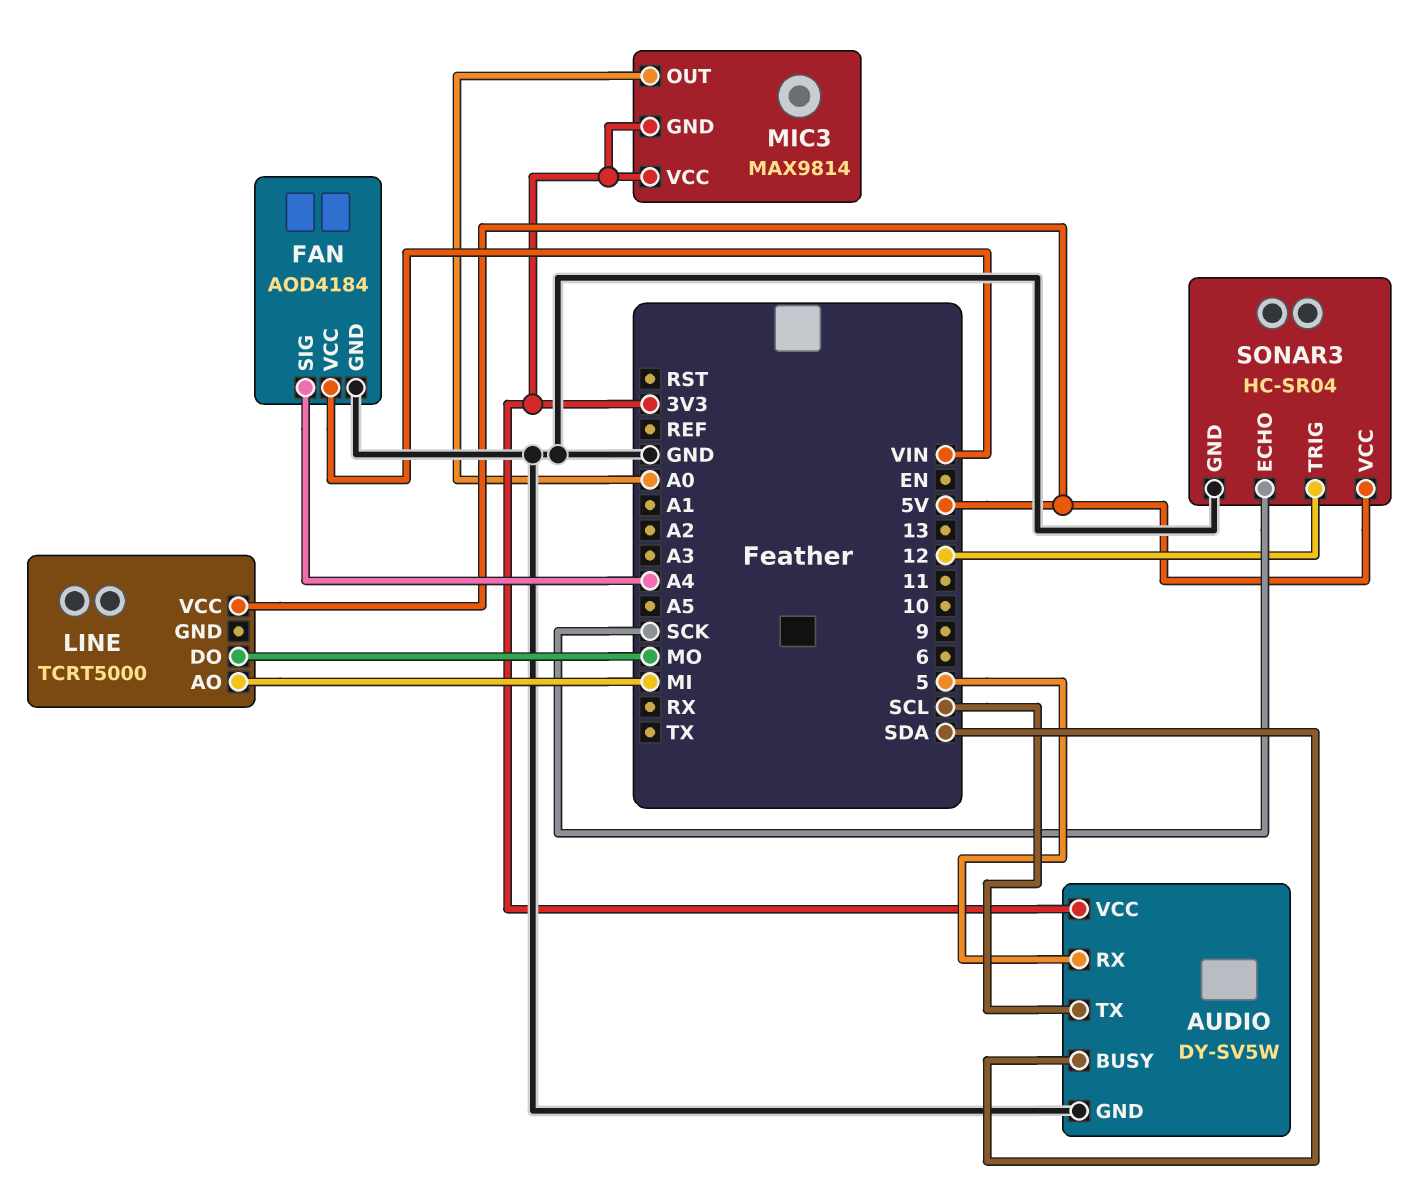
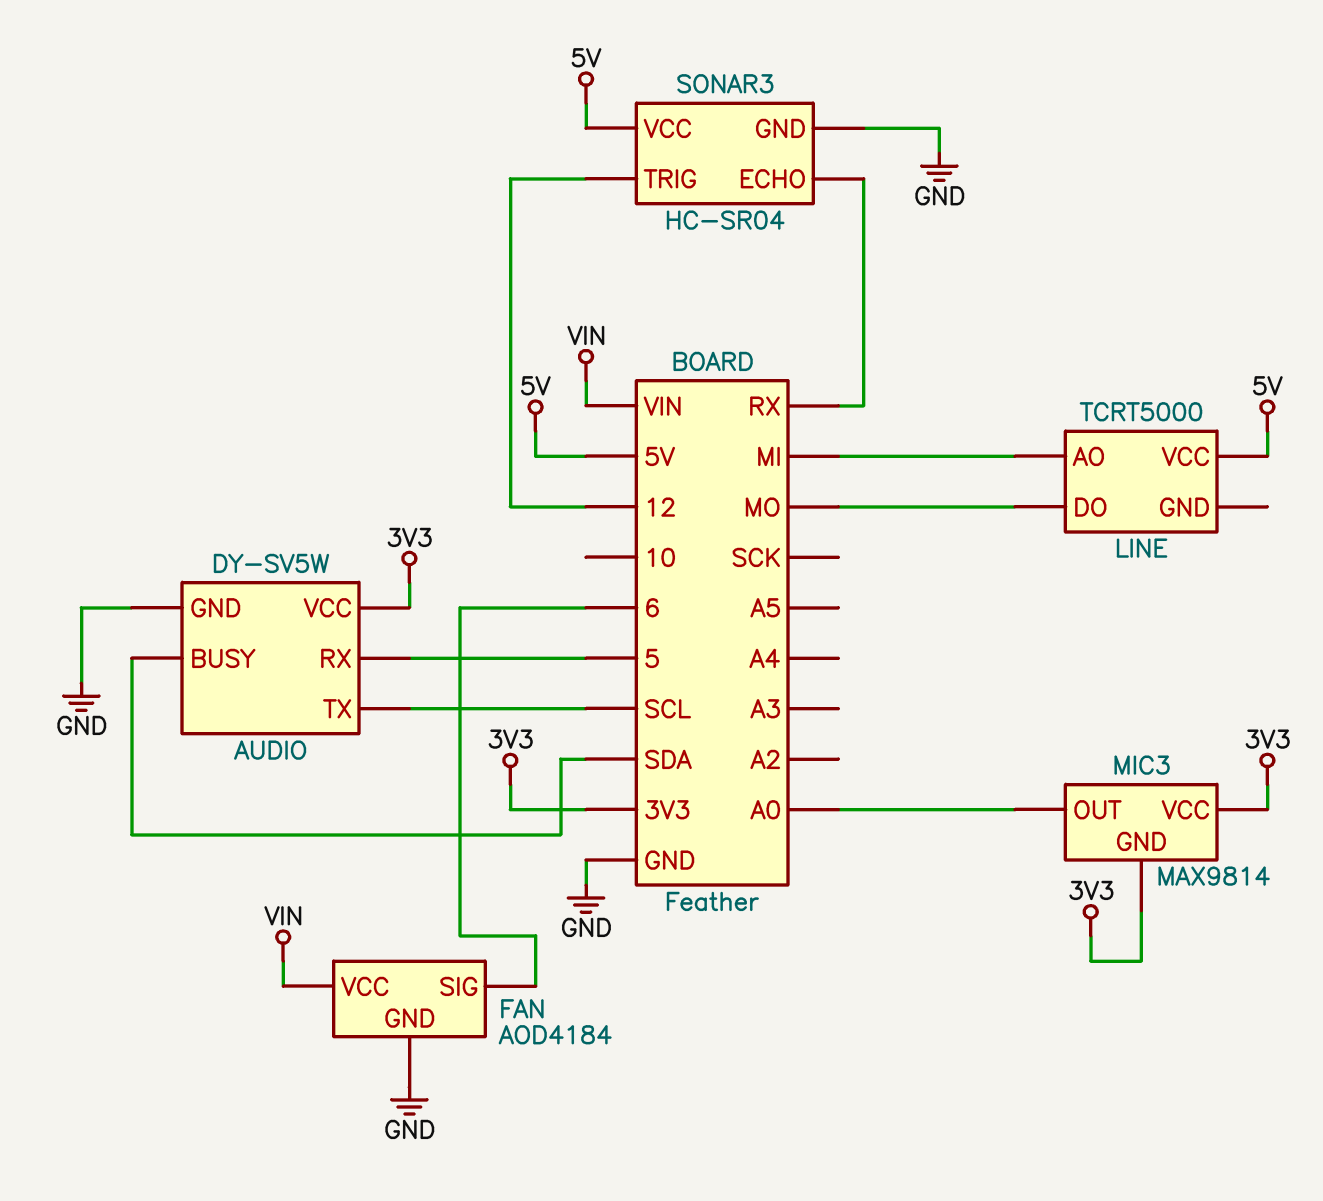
FAN pin SIG: A4 -> 6
SONAR3 pin ECHO: SCK -> RX

